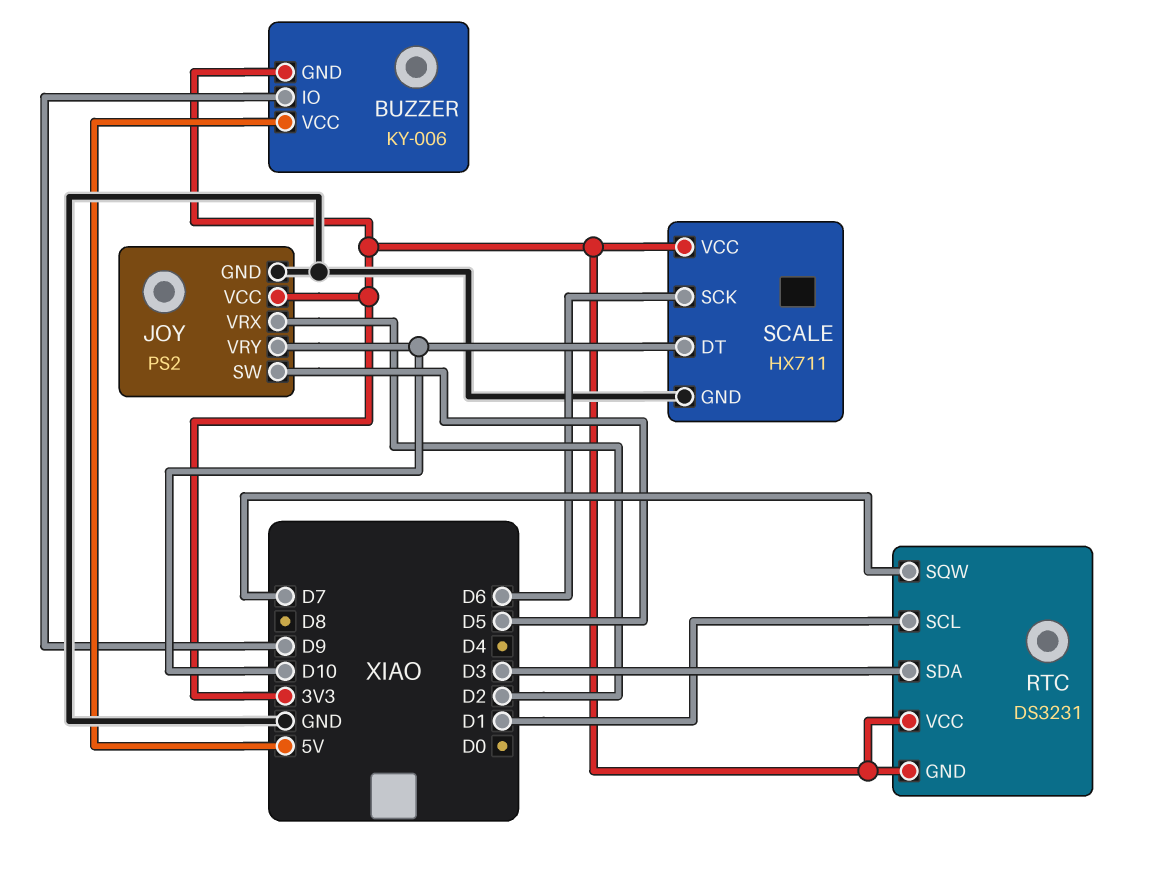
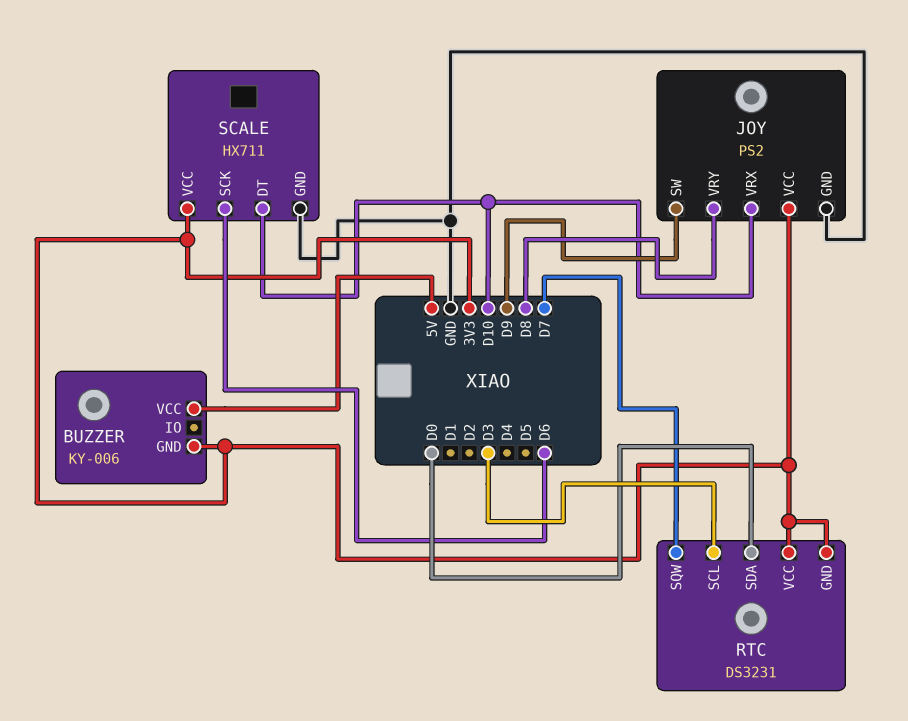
BUZZER pin IO: D9 -> none
JOY pin SW: D5 -> D9
JOY pin VRX: D2 -> D10
JOY pin VRY: D10 -> D8
RTC pin SCL: D1 -> D3
RTC pin SDA: D3 -> D0

